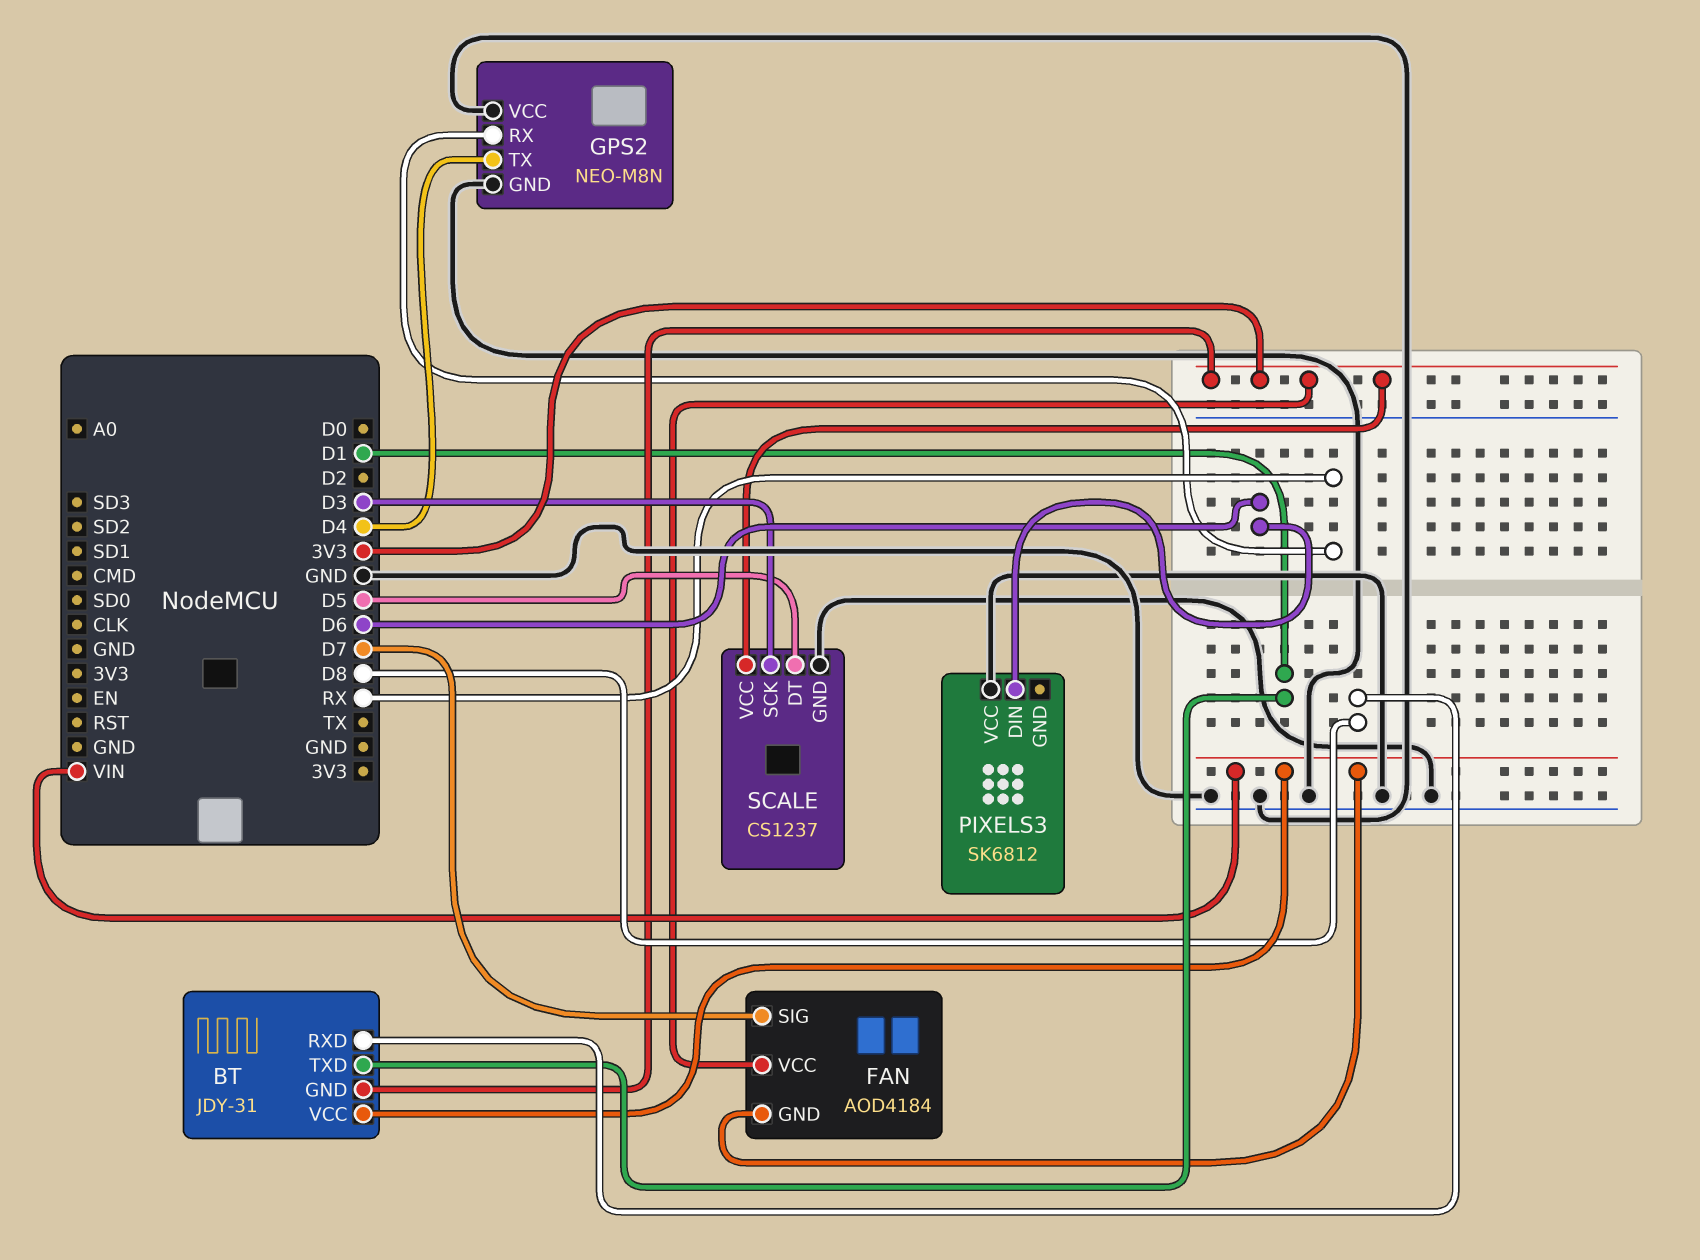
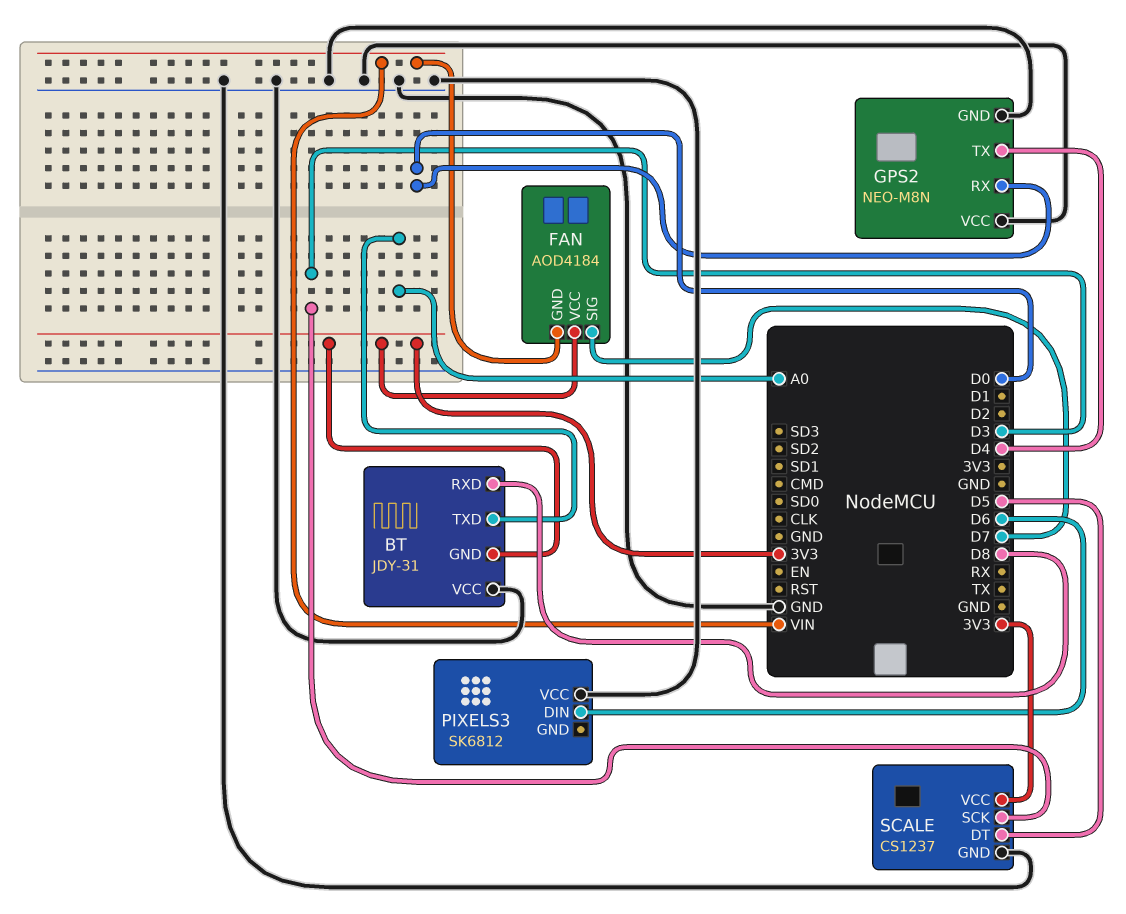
BT pin TXD: D1 -> A0
BT pin VCC: VIN -> GND
GPS2 pin RX: RX -> D0

